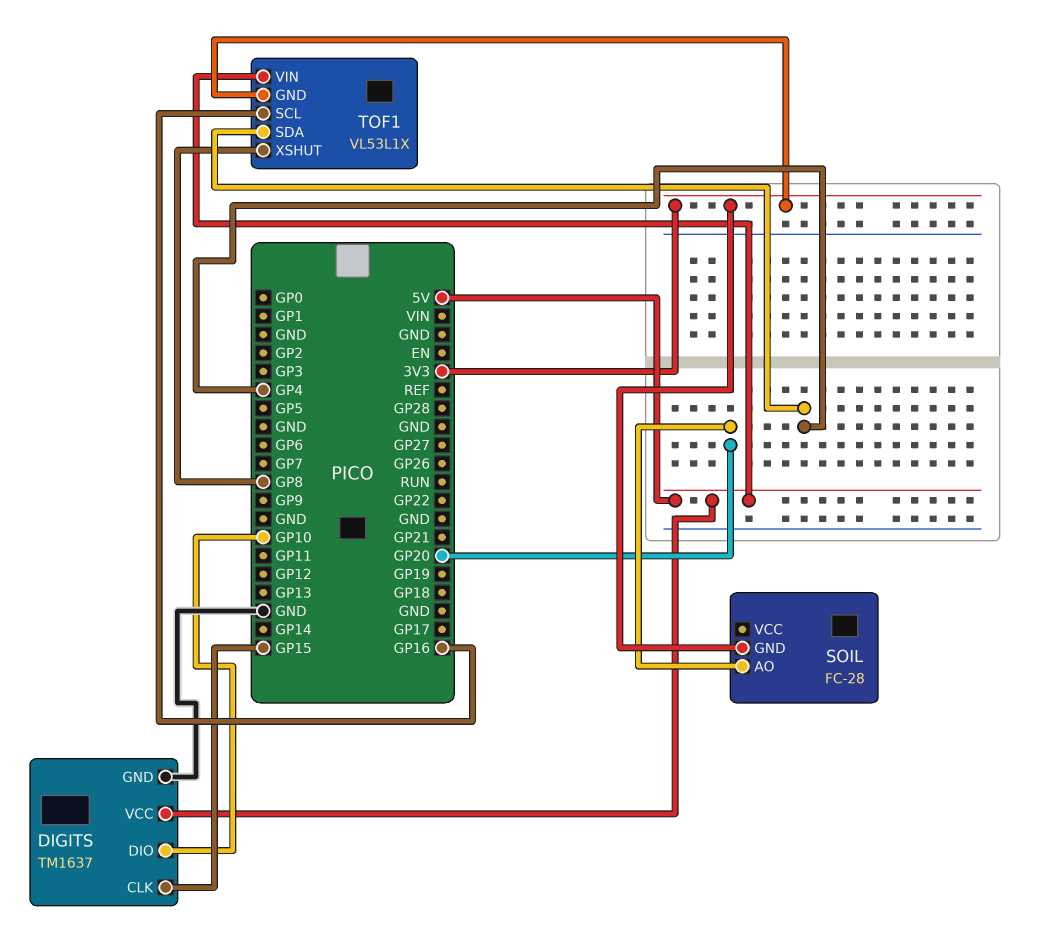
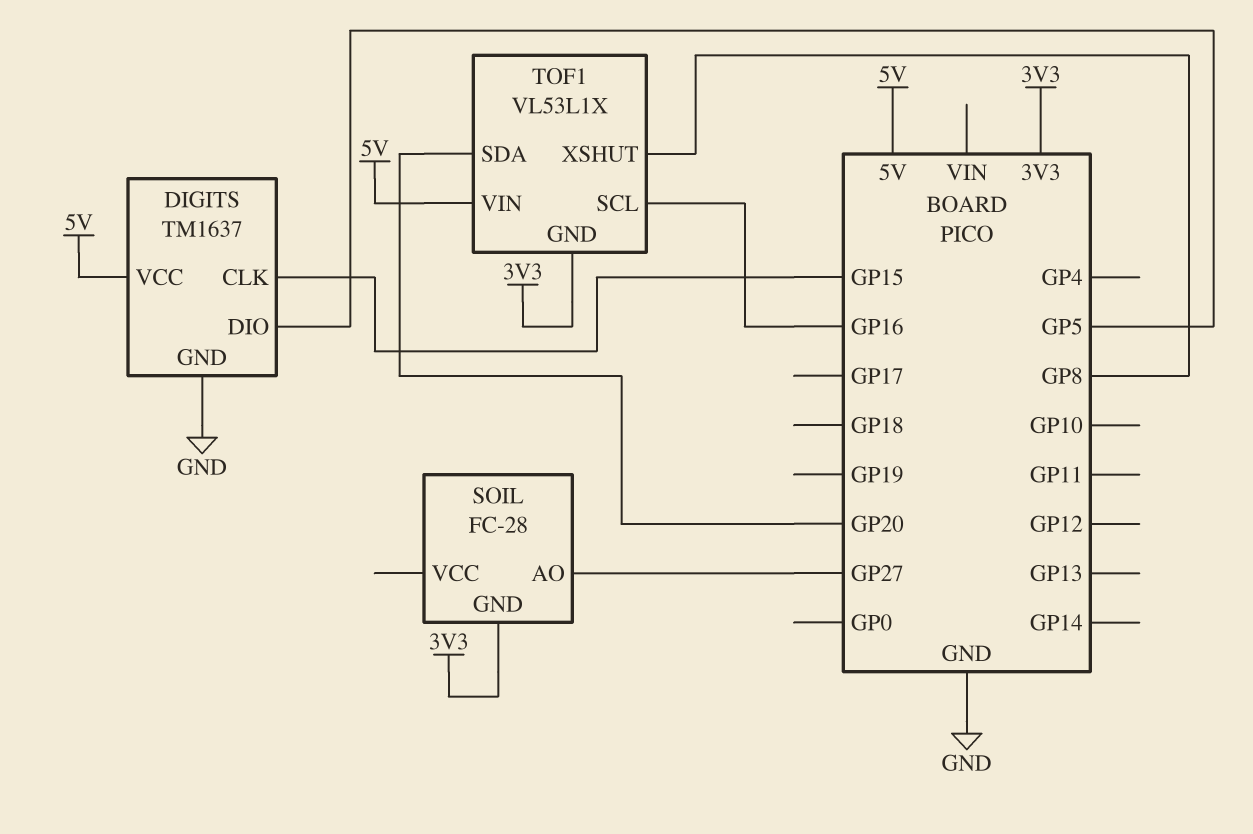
DIGITS pin DIO: GP10 -> GP5
SOIL pin AO: GP20 -> GP27
TOF1 pin SDA: GP4 -> GP20

